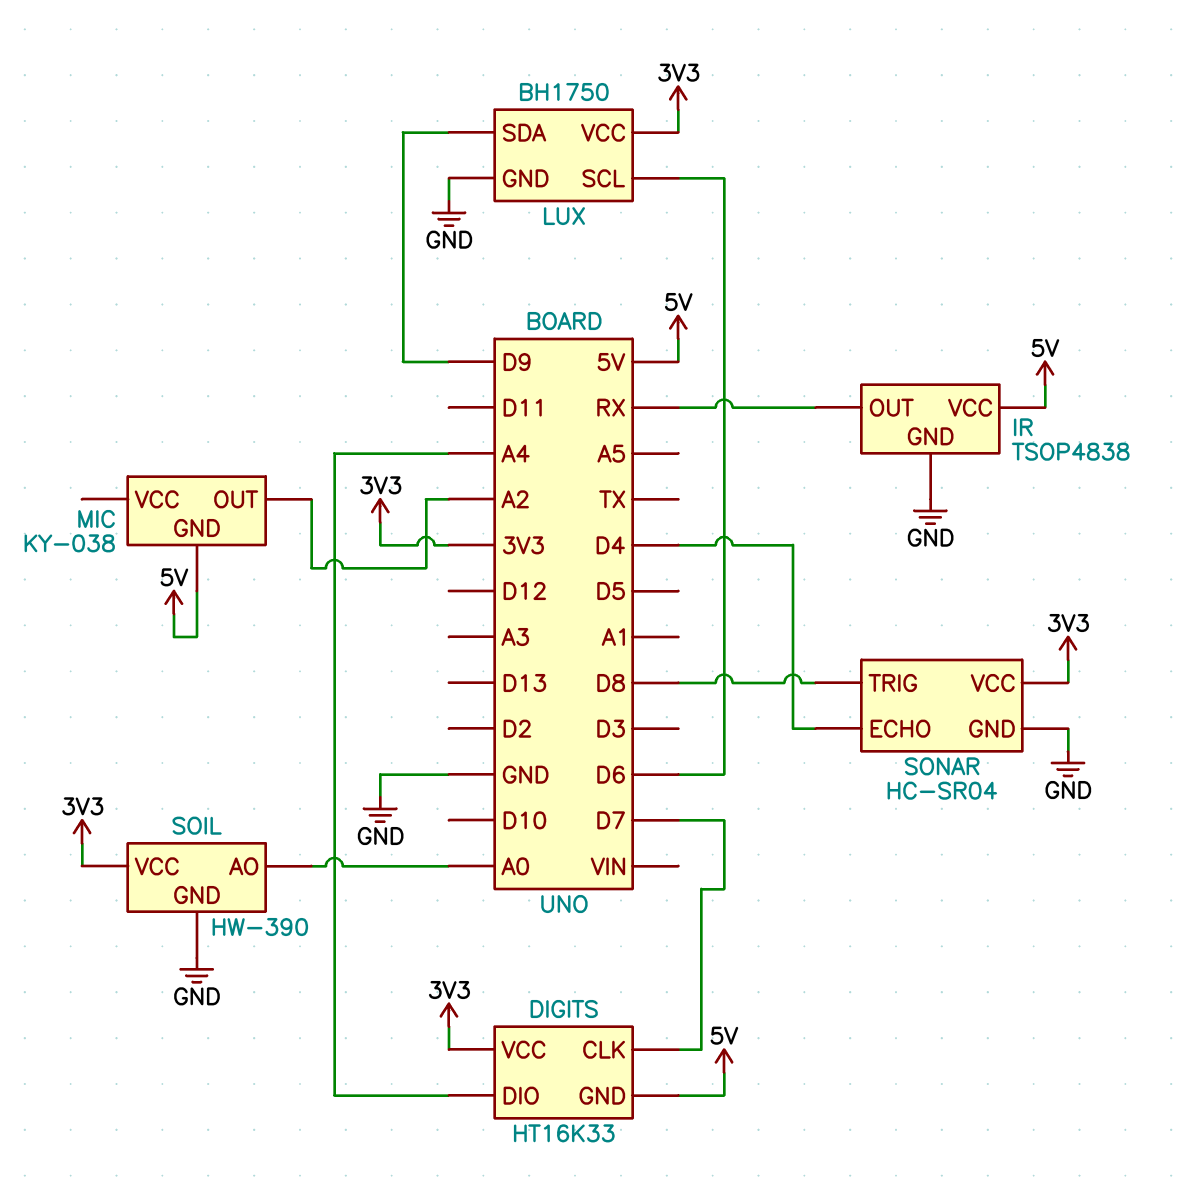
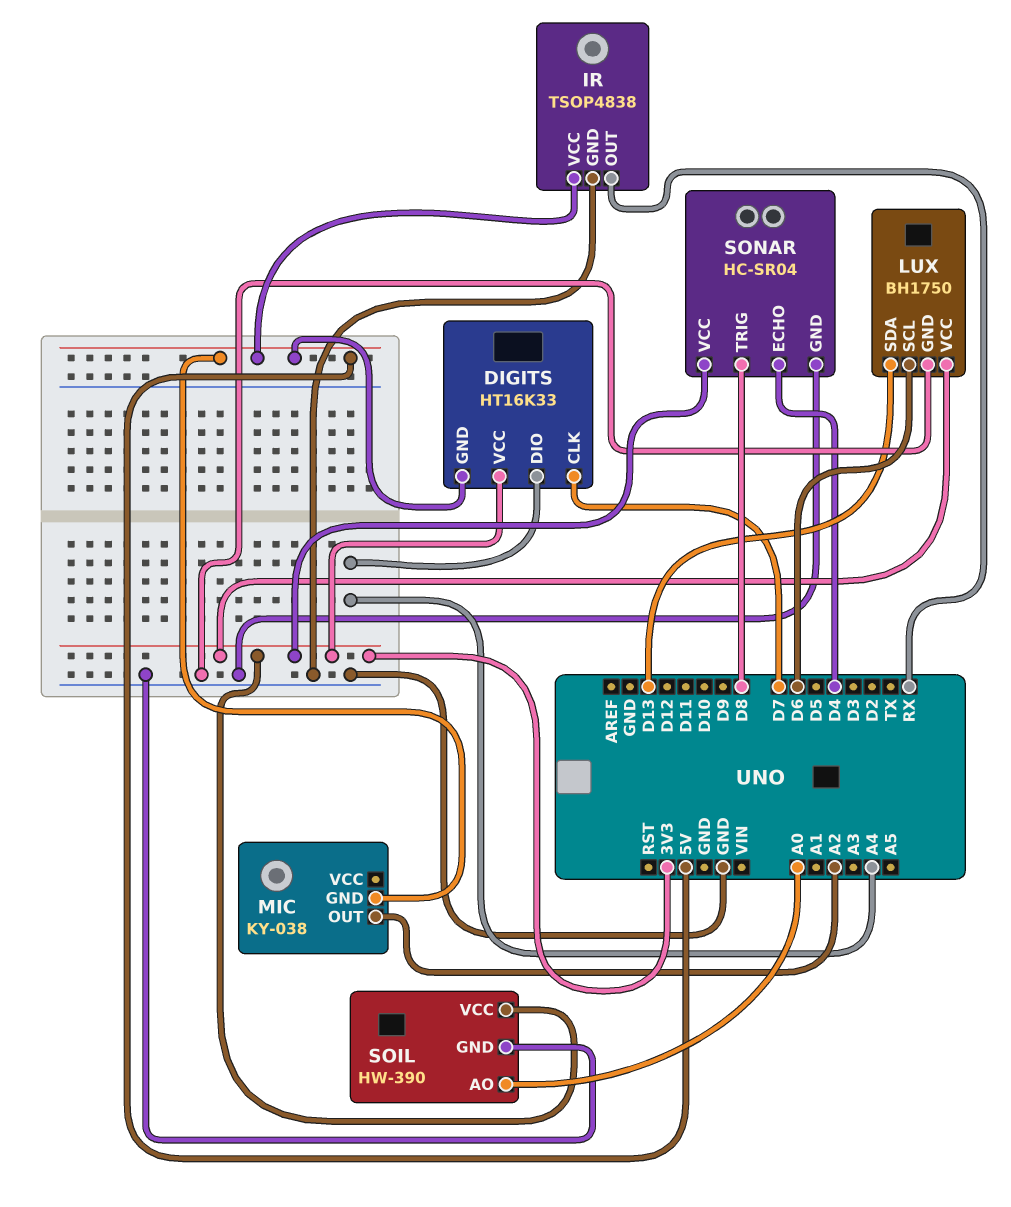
LUX pin SDA: D9 -> D13

